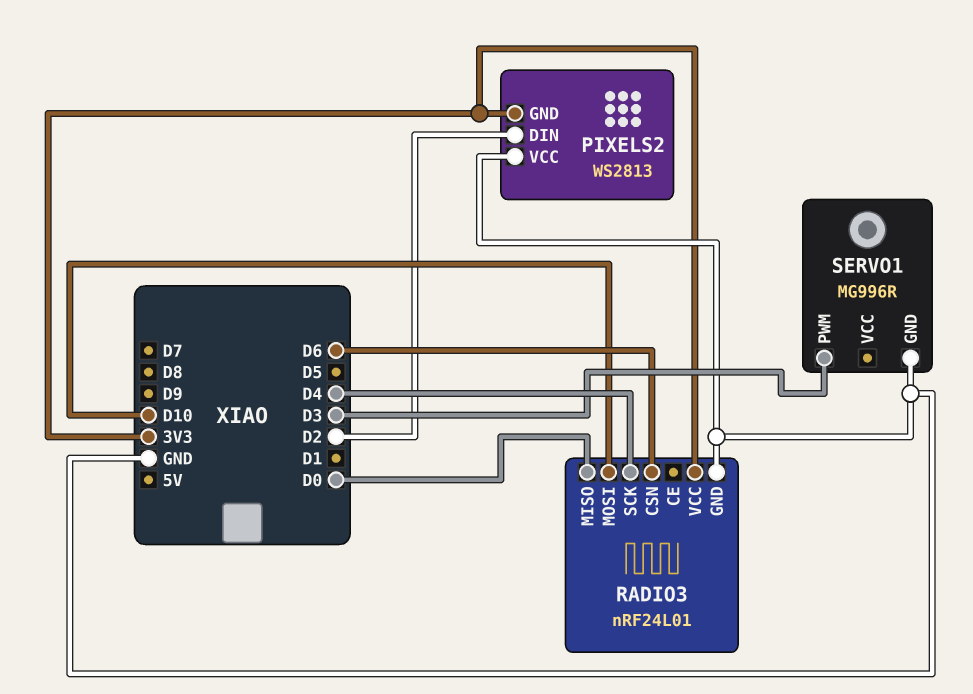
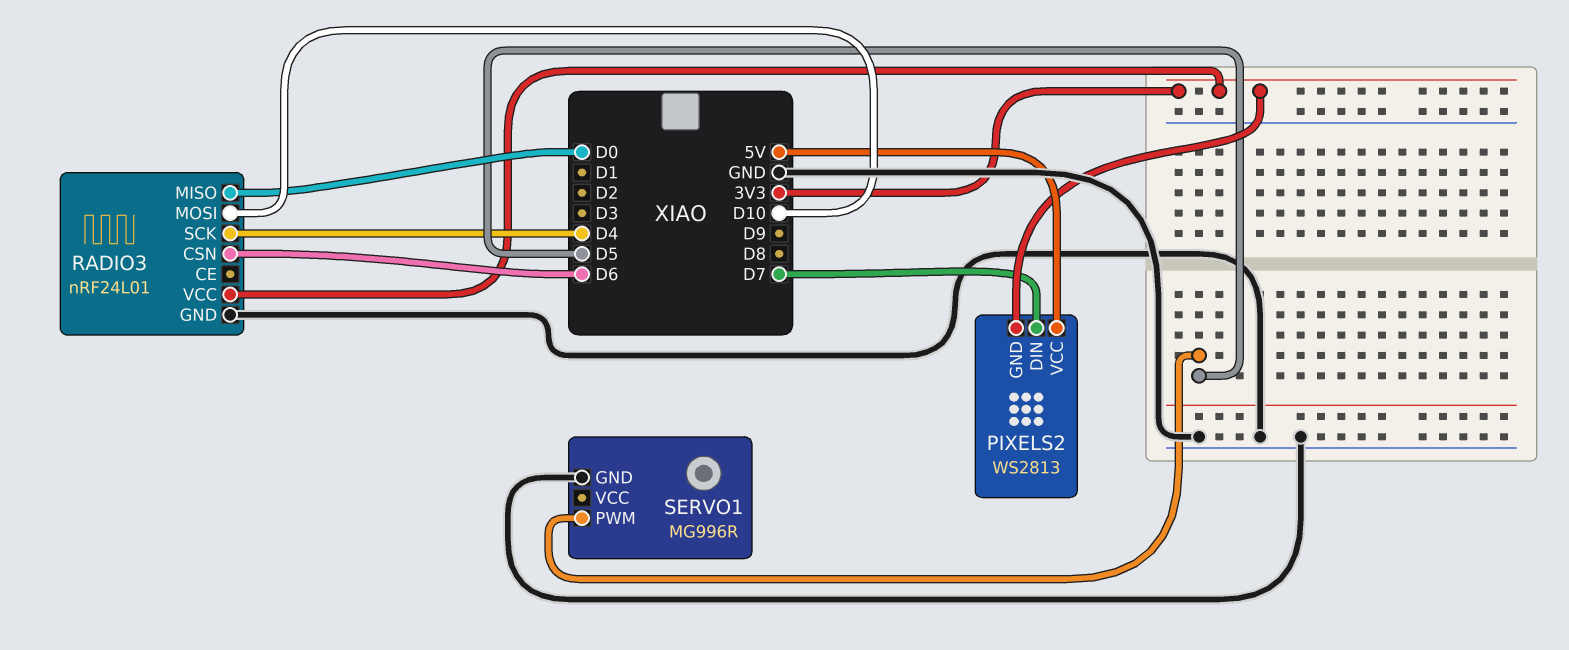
PIXELS2 pin DIN: D2 -> D7
PIXELS2 pin VCC: GND -> 5V
SERVO1 pin PWM: D3 -> D5

